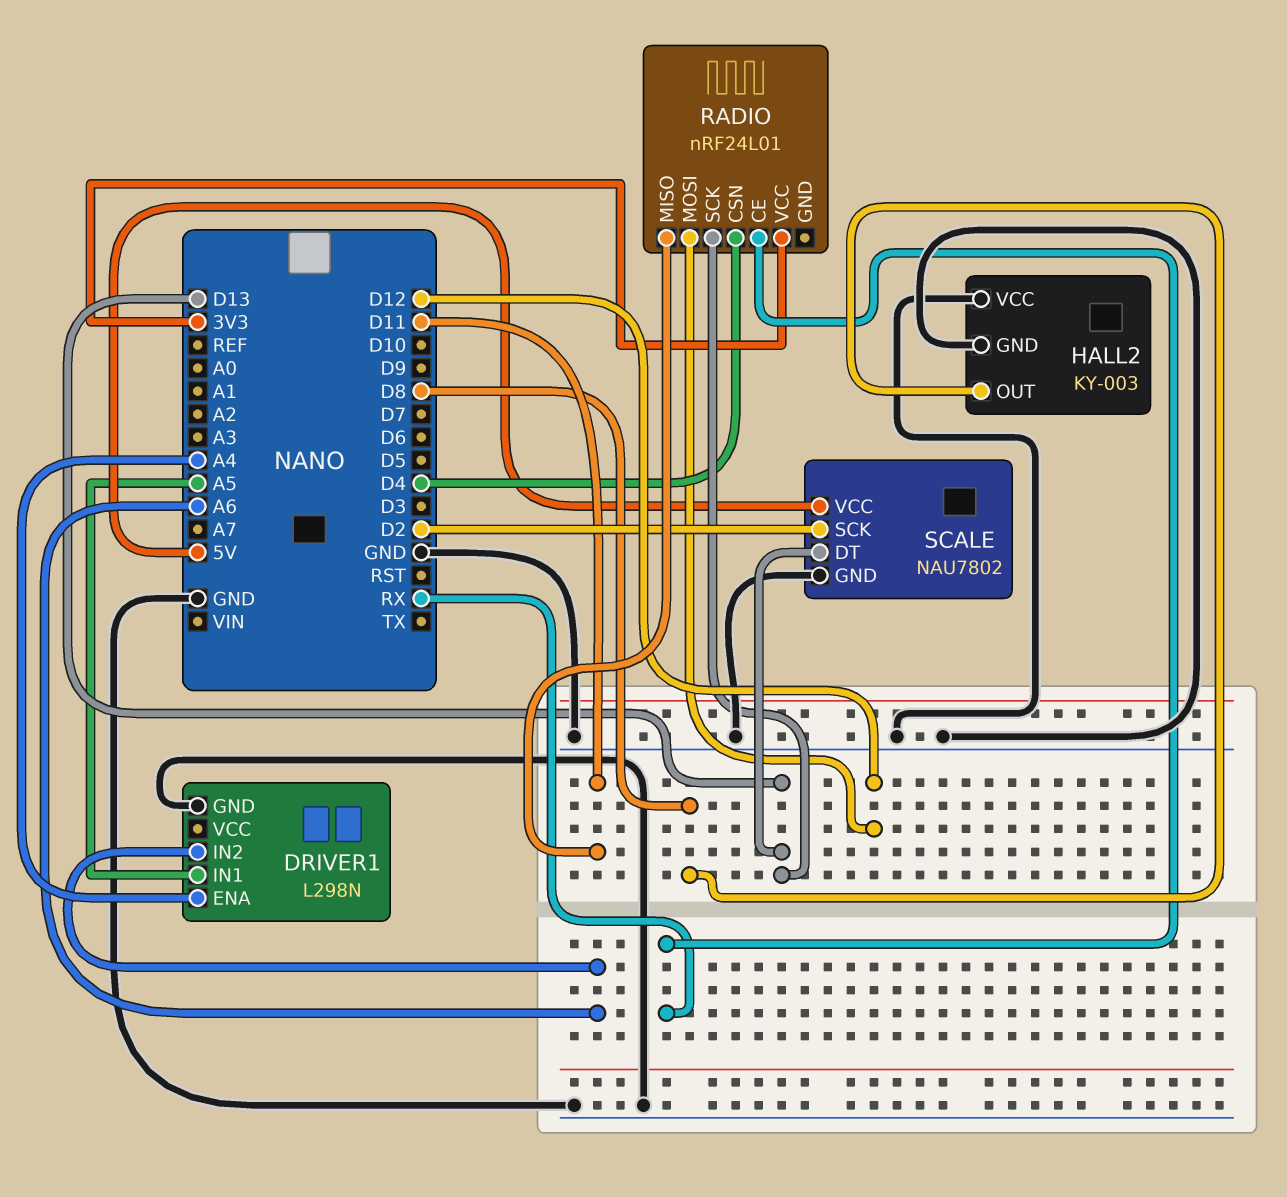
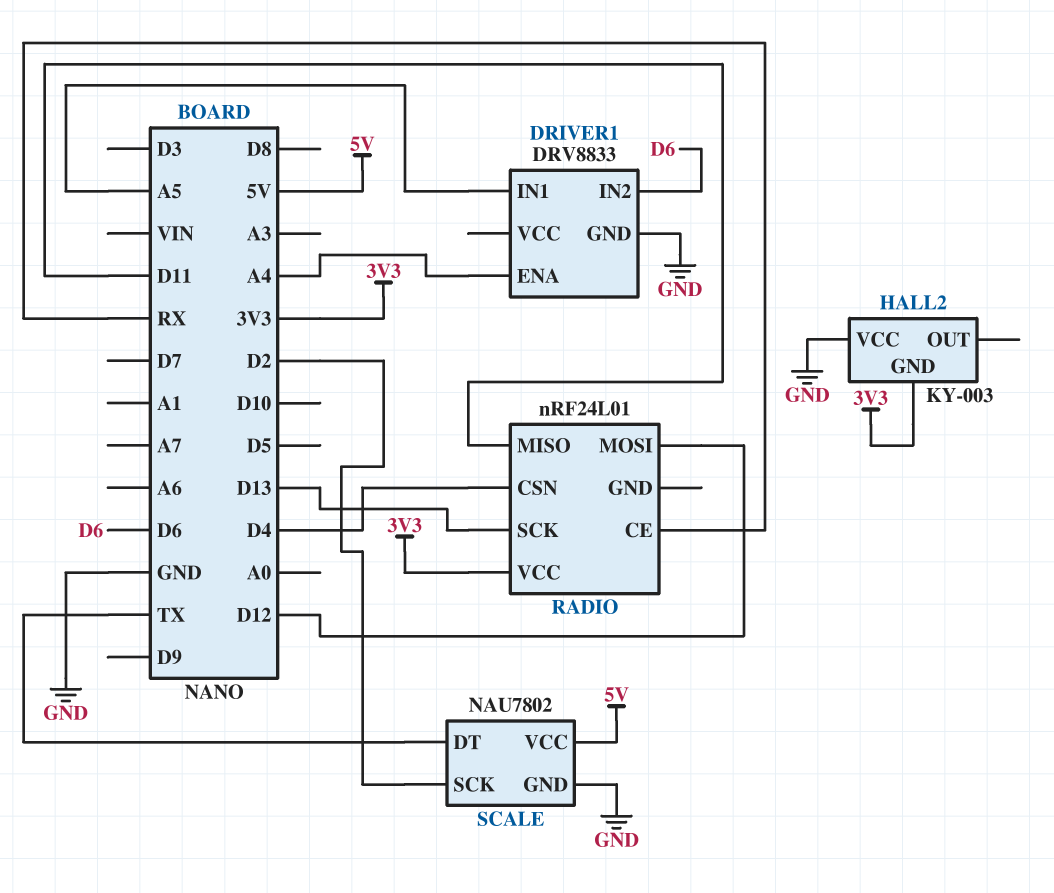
DRIVER1: L298N -> DRV8833
DRIVER1 pin IN2: A6 -> D6
HALL2 pin GND: GND -> 3V3
HALL2 pin OUT: D8 -> none
SCALE pin DT: D13 -> TX

